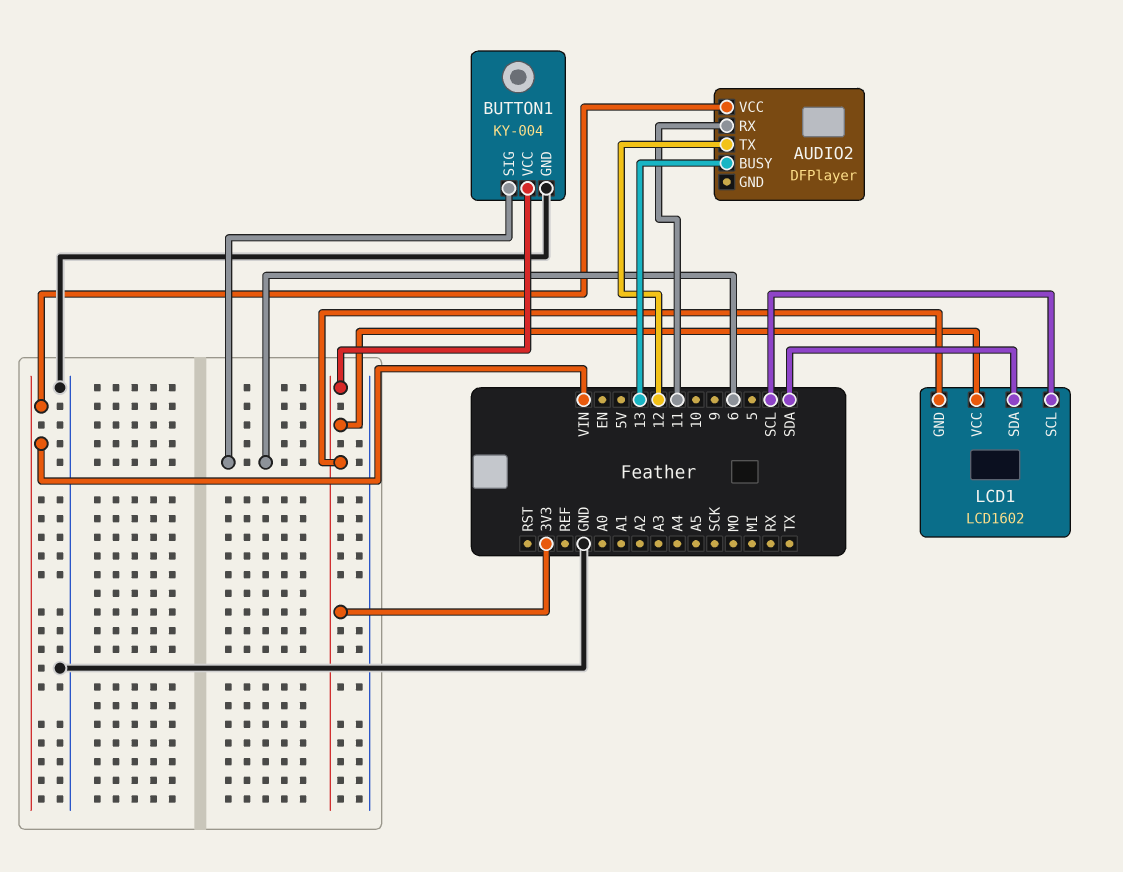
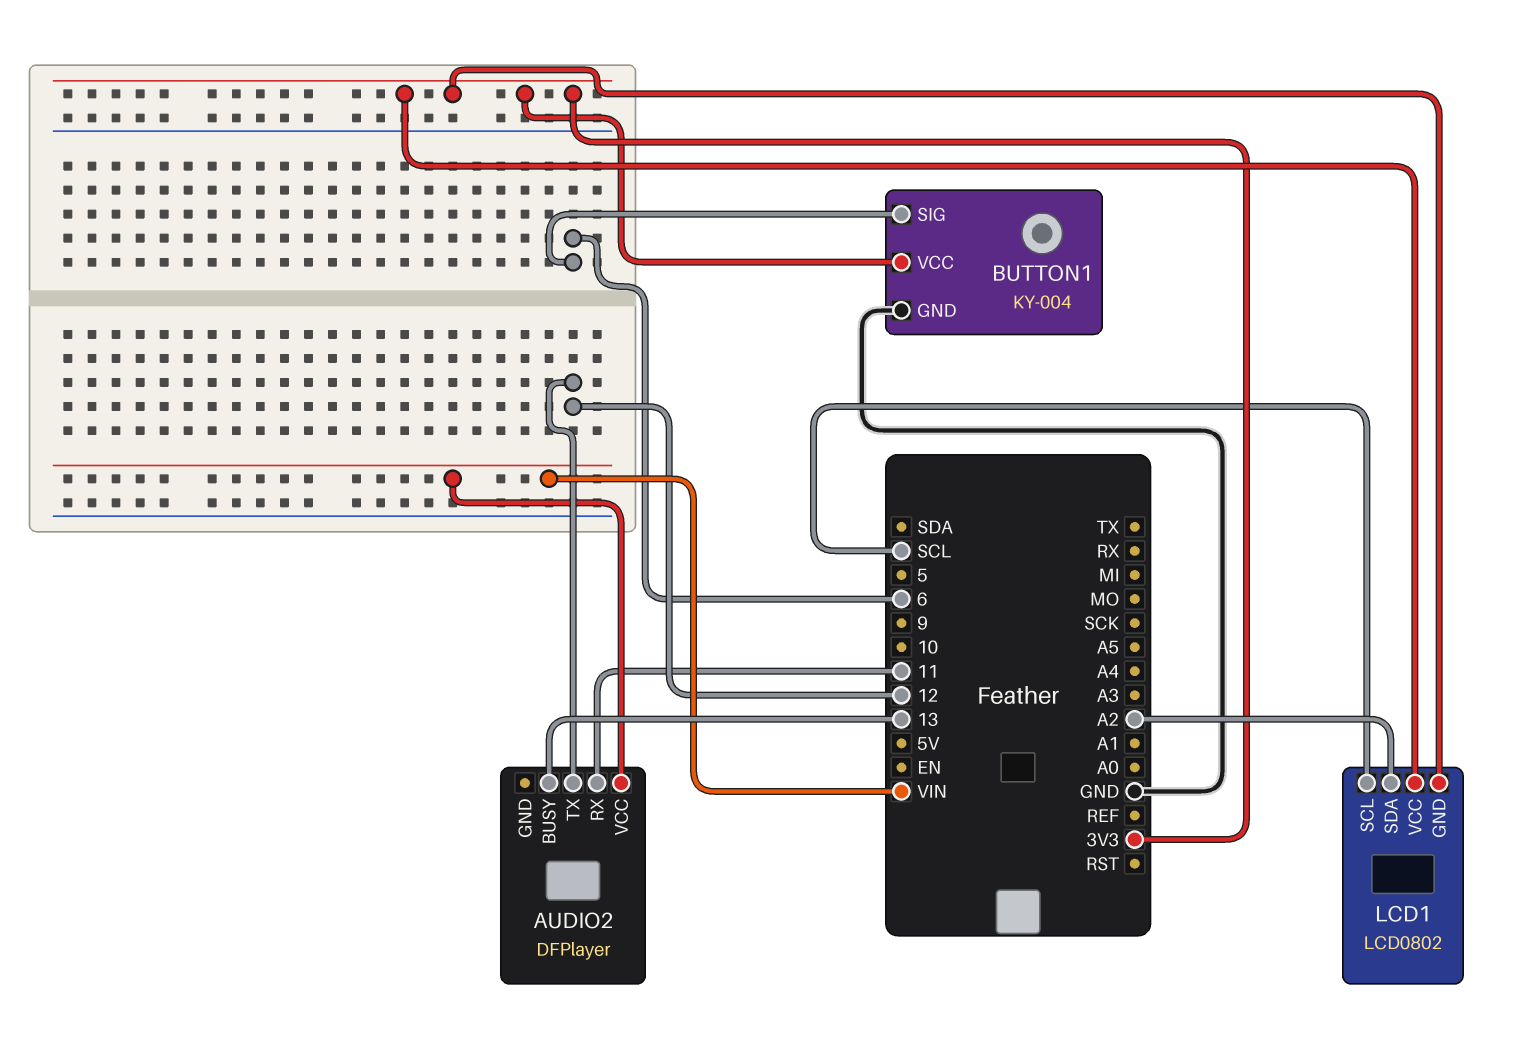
LCD1: LCD1602 -> LCD0802
LCD1 pin SDA: SDA -> A2

